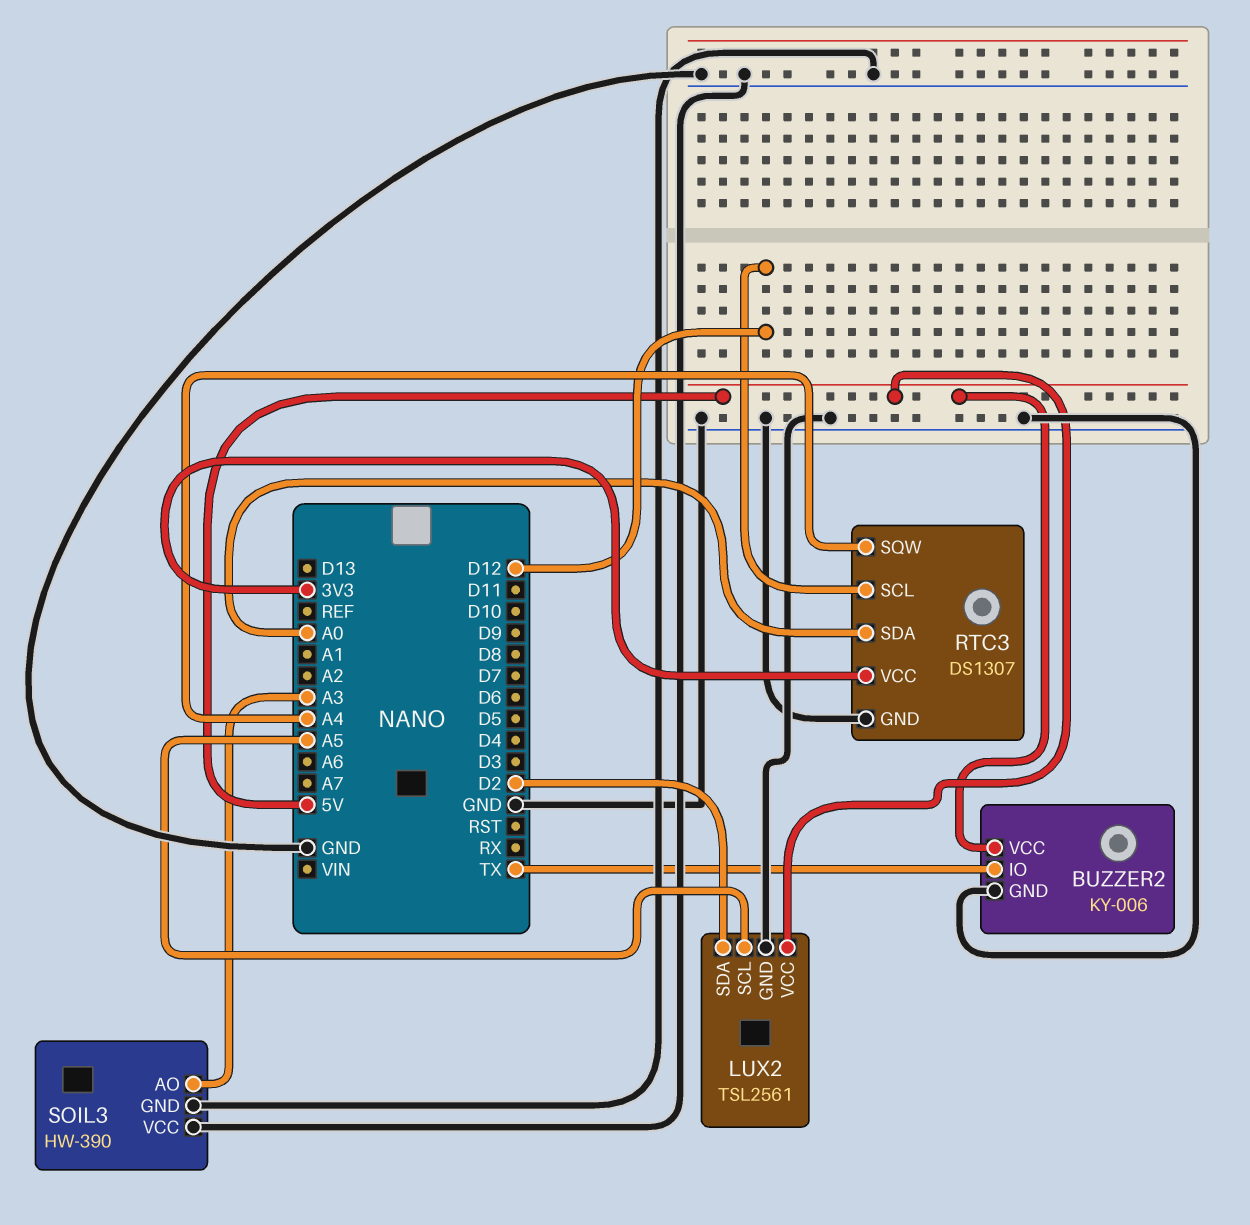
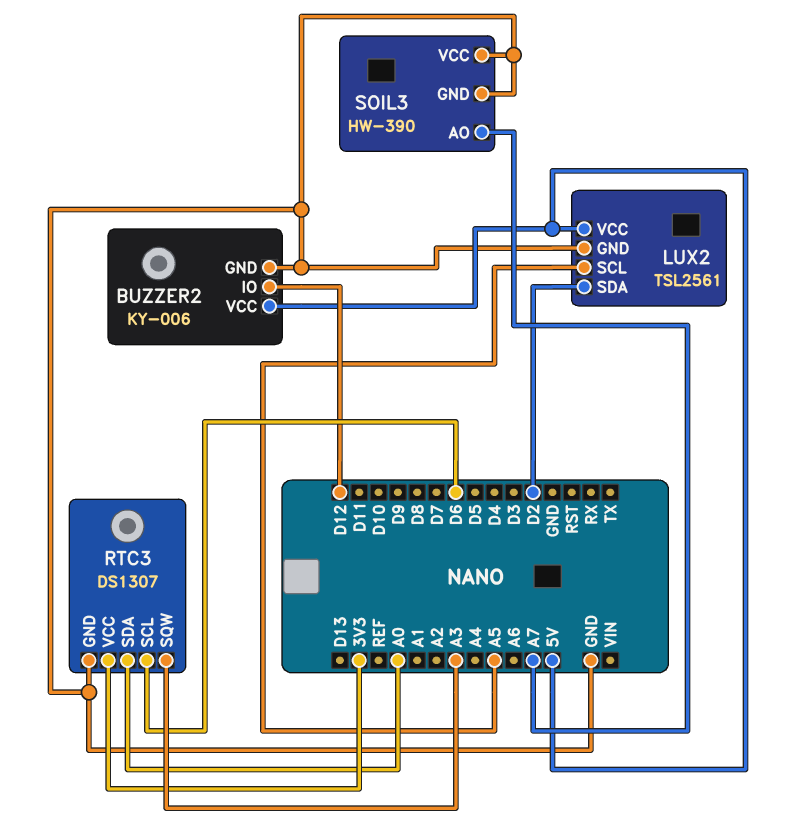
BUZZER2 pin IO: TX -> D12
RTC3 pin SCL: D12 -> D6
RTC3 pin SQW: A4 -> A3
SOIL3 pin AO: A3 -> A7

